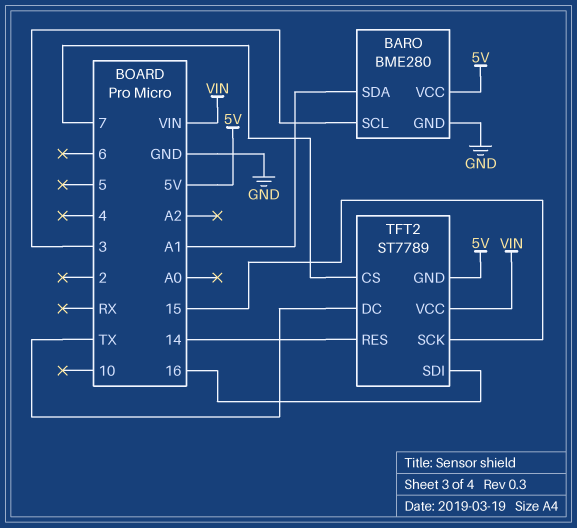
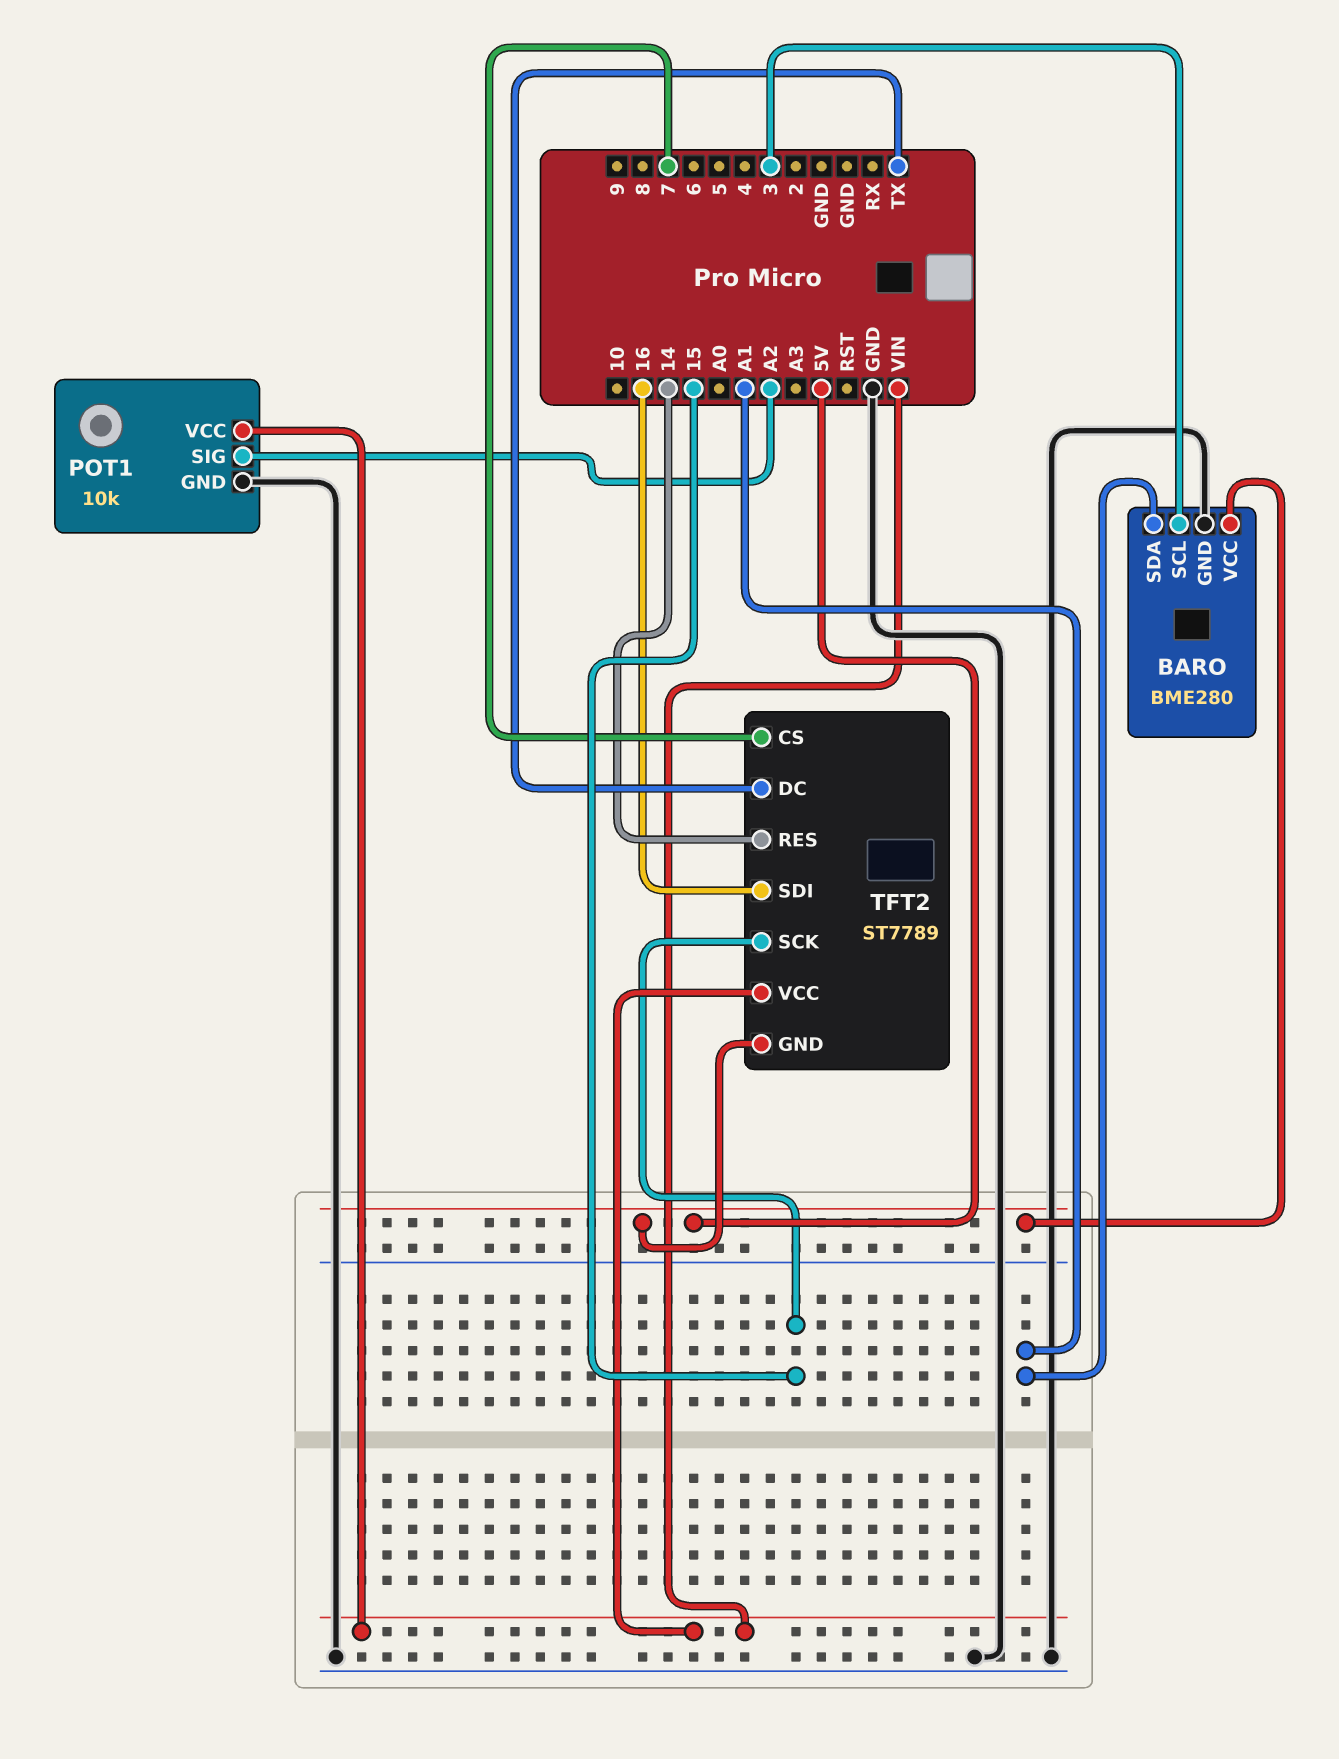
POT1: none -> 10k
POT1 pin GND: none -> GND
POT1 pin SIG: none -> A2
POT1 pin VCC: none -> VIN

